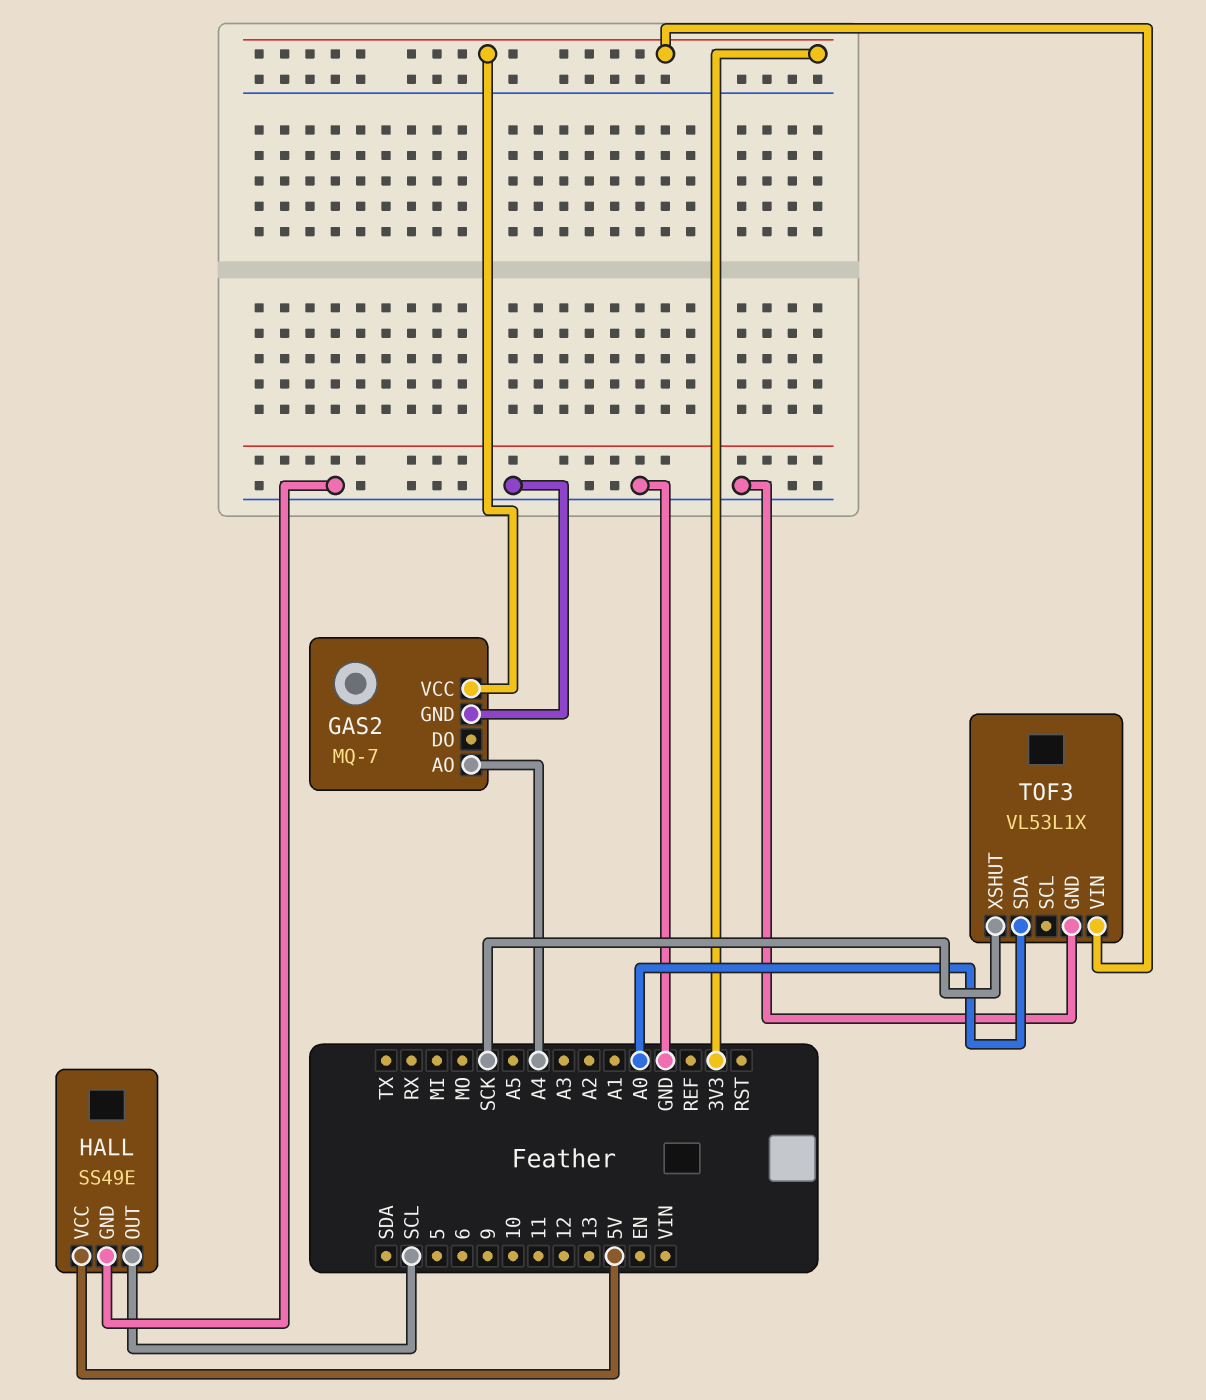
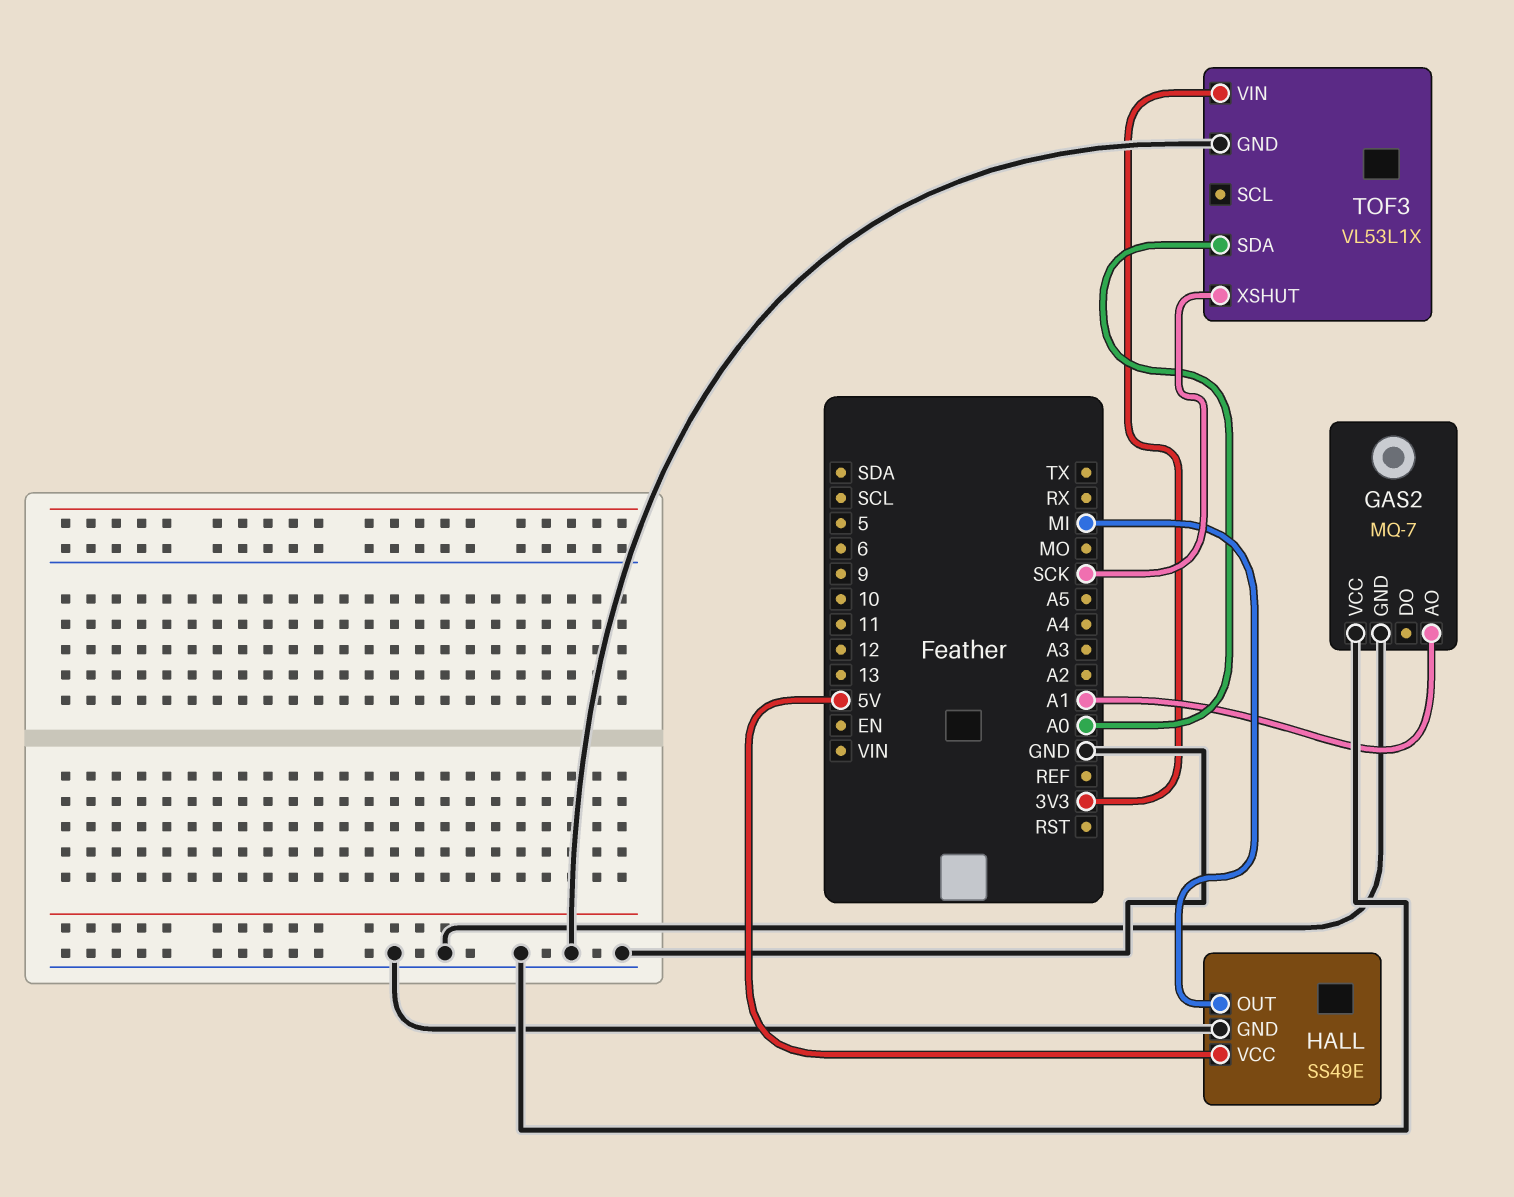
GAS2 pin AO: A4 -> A1
GAS2 pin VCC: 3V3 -> GND
HALL pin OUT: SCL -> MI

